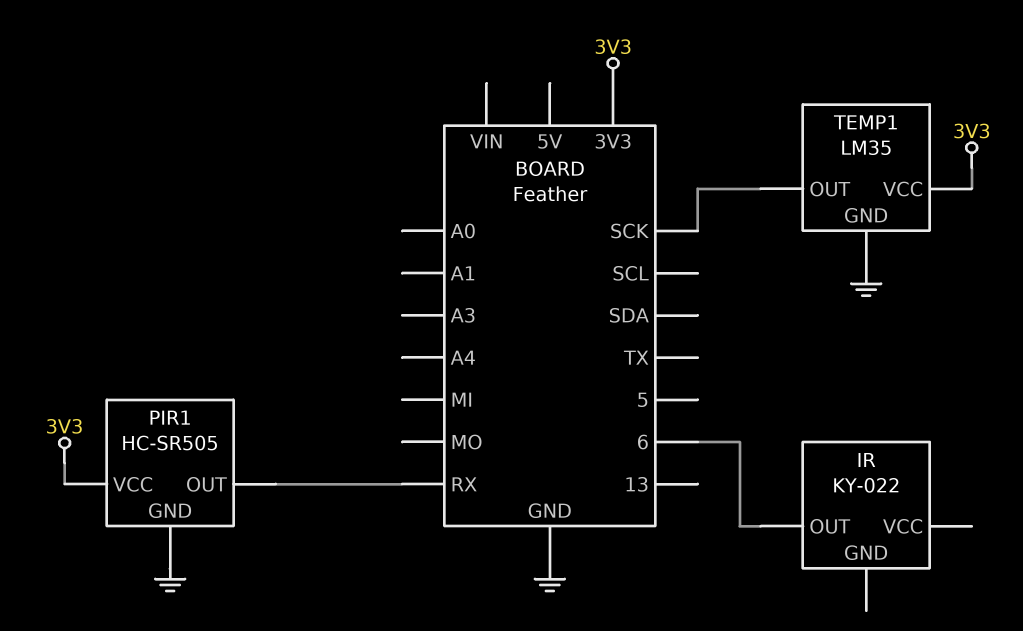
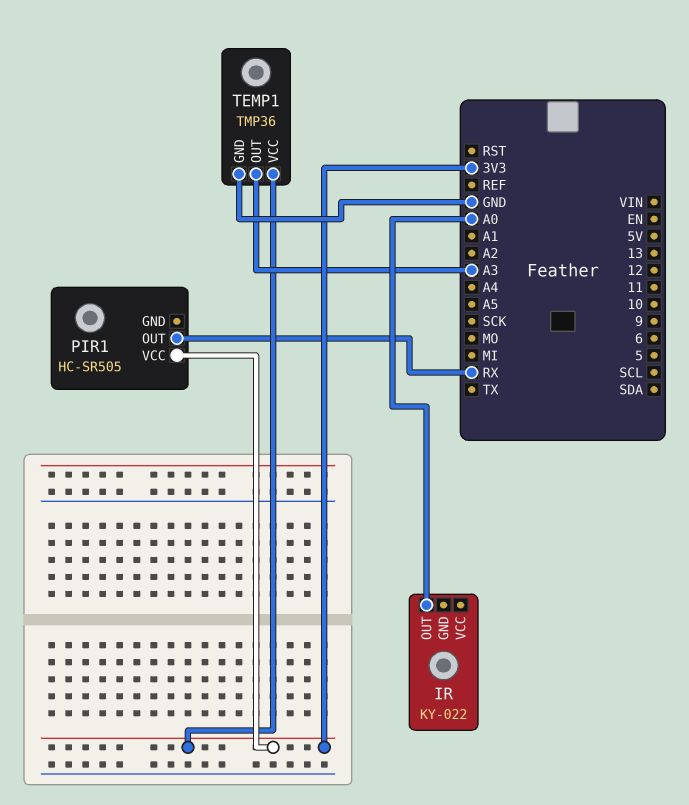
IR pin OUT: 6 -> A0
PIR1 pin GND: GND -> none
TEMP1: LM35 -> TMP36
TEMP1 pin OUT: SCK -> A3

